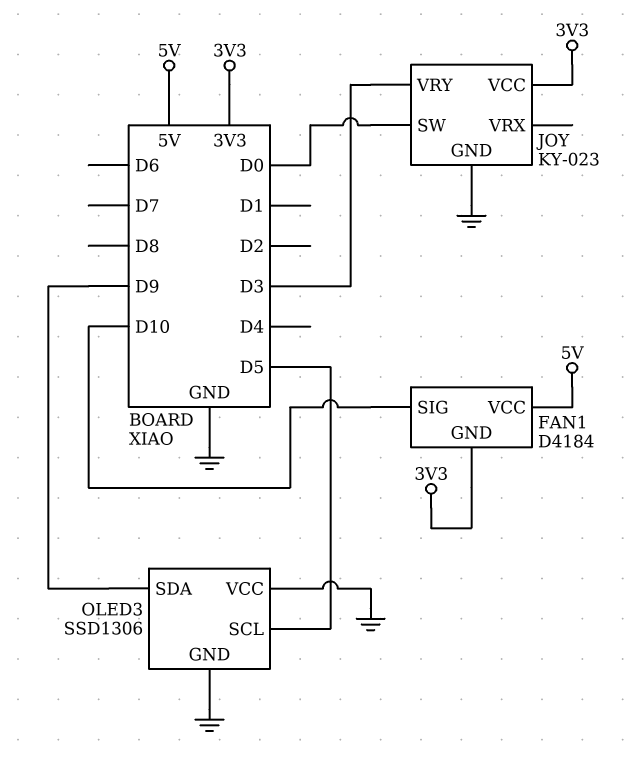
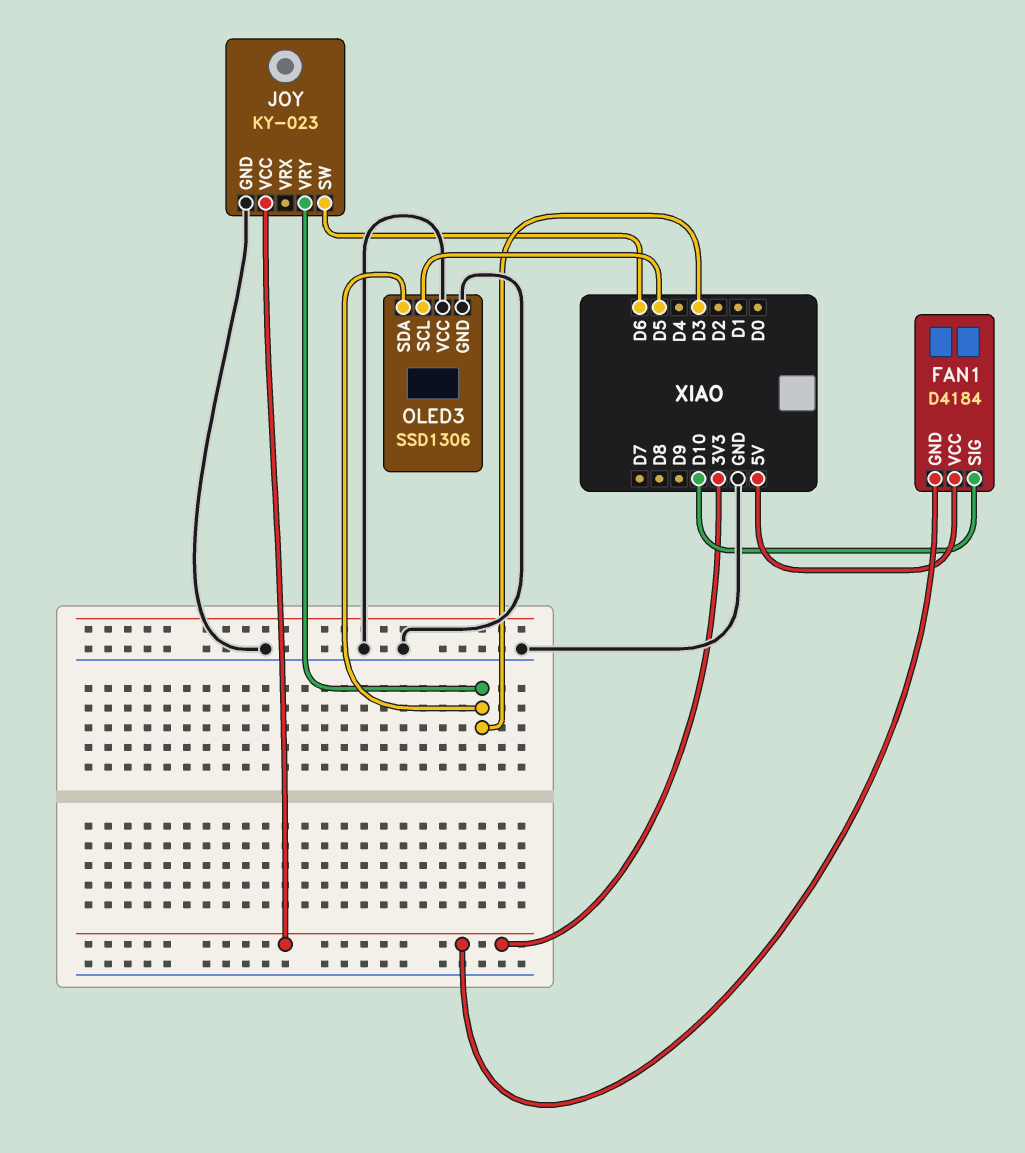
JOY pin SW: D0 -> D6
OLED3 pin SDA: D9 -> D3

